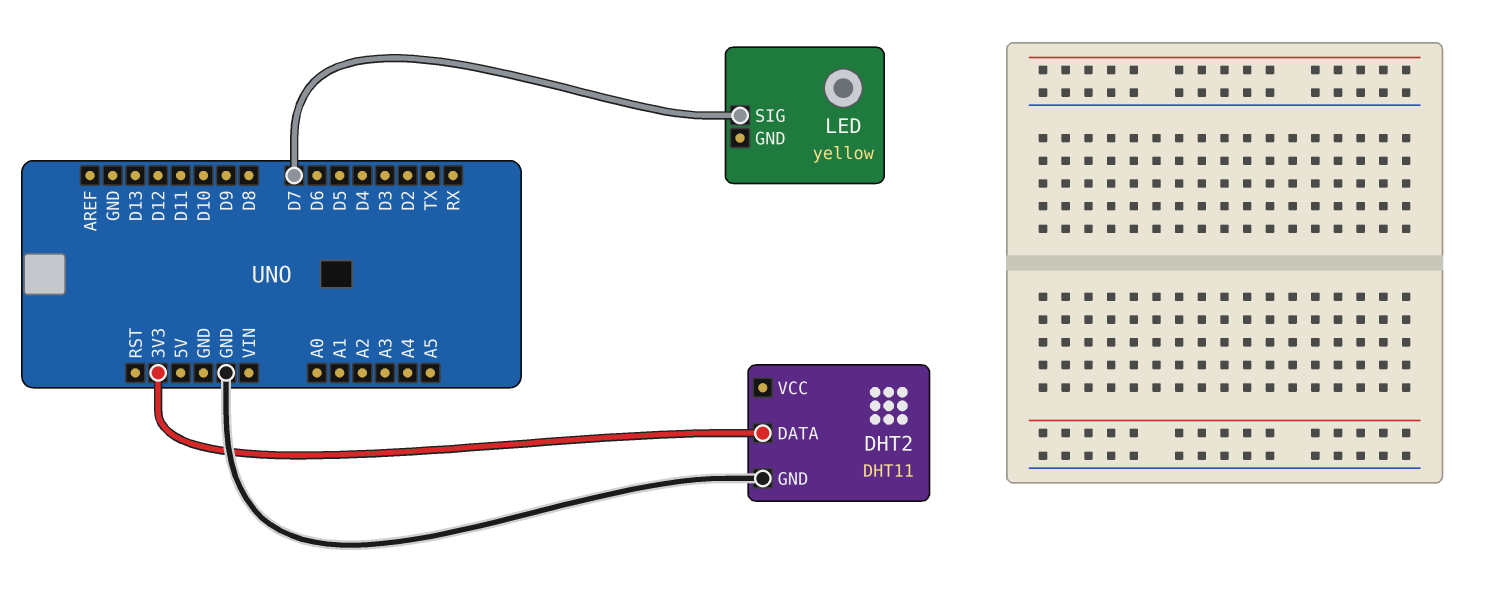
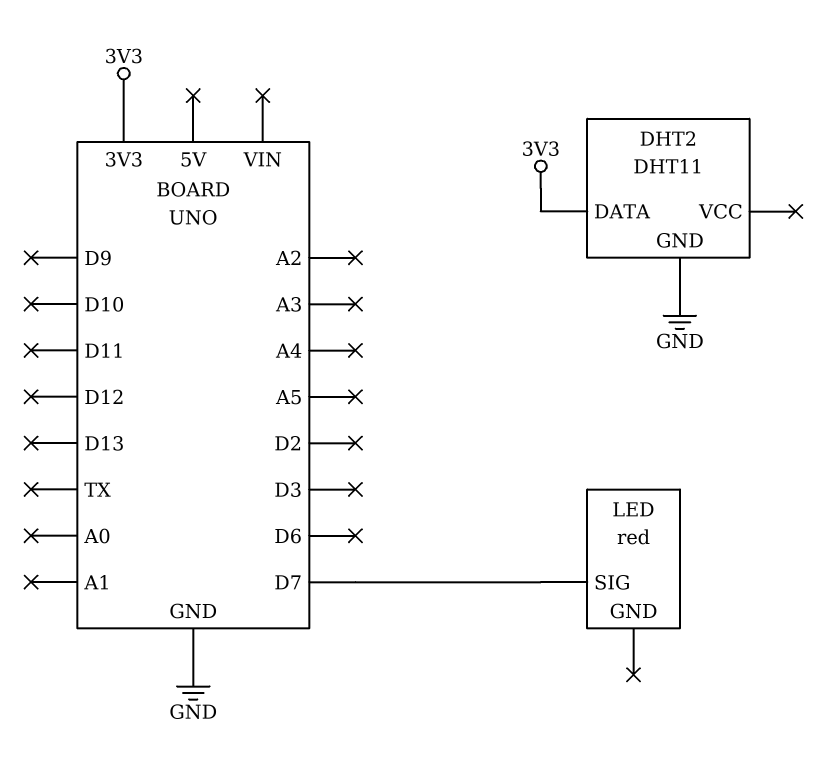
LED: yellow -> red

